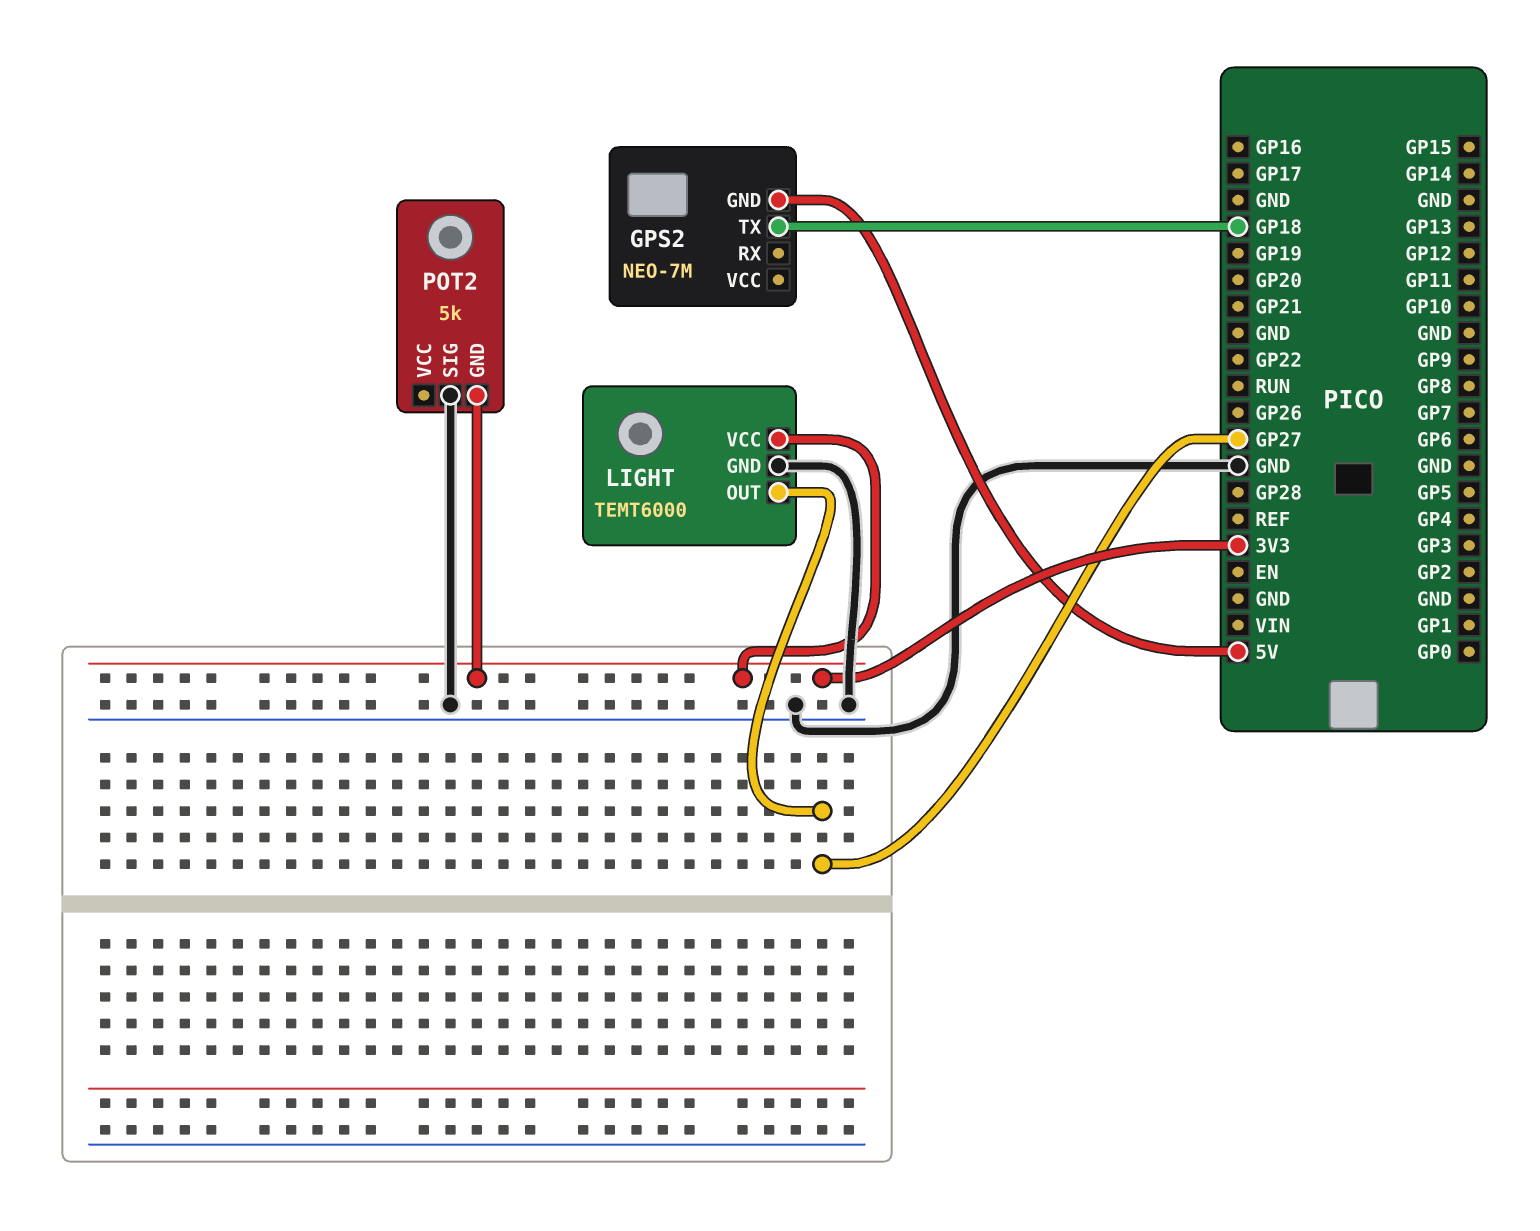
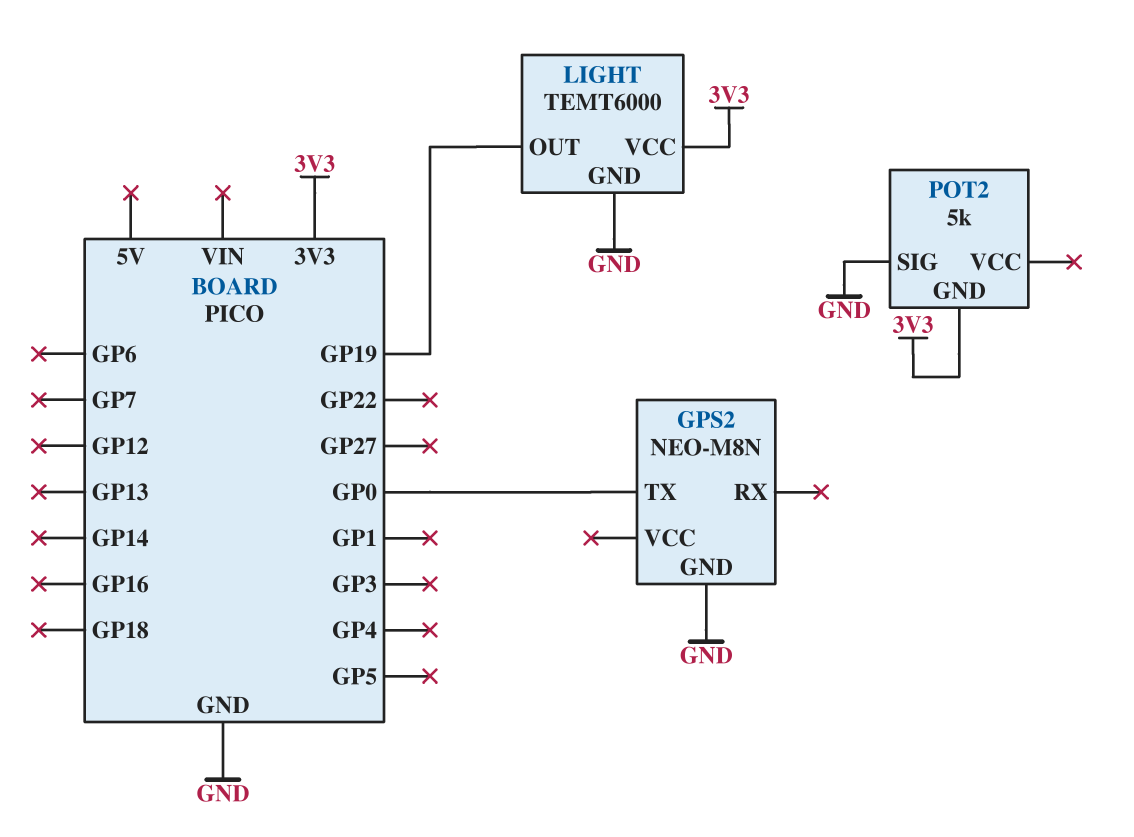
GPS2: NEO-7M -> NEO-M8N
GPS2 pin GND: 5V -> GND
GPS2 pin TX: GP18 -> GP0
LIGHT pin OUT: GP27 -> GP19

